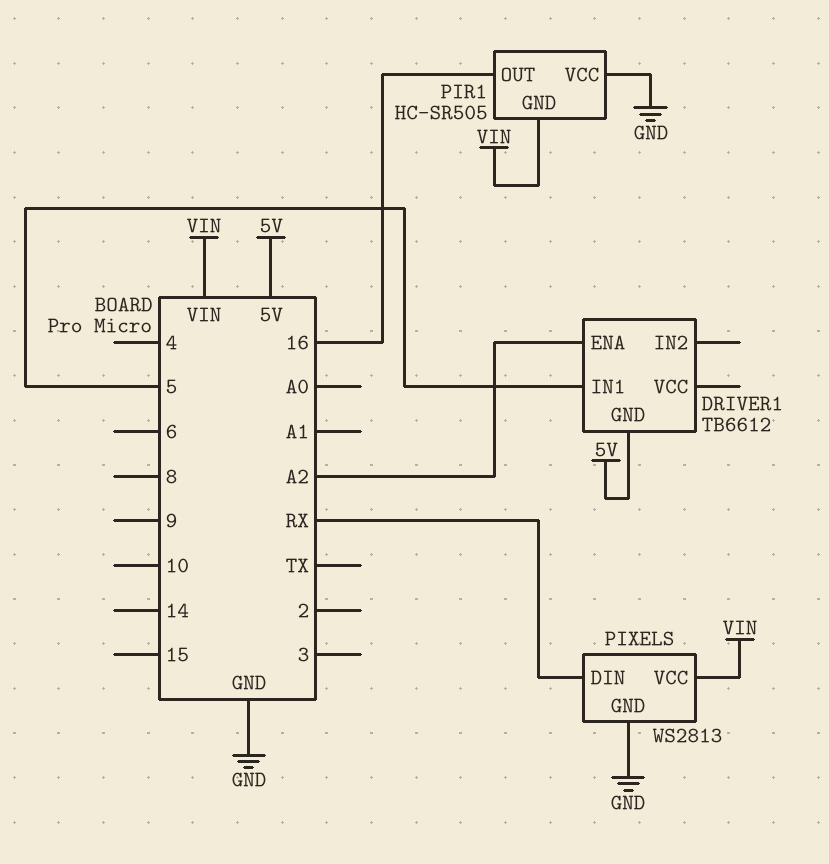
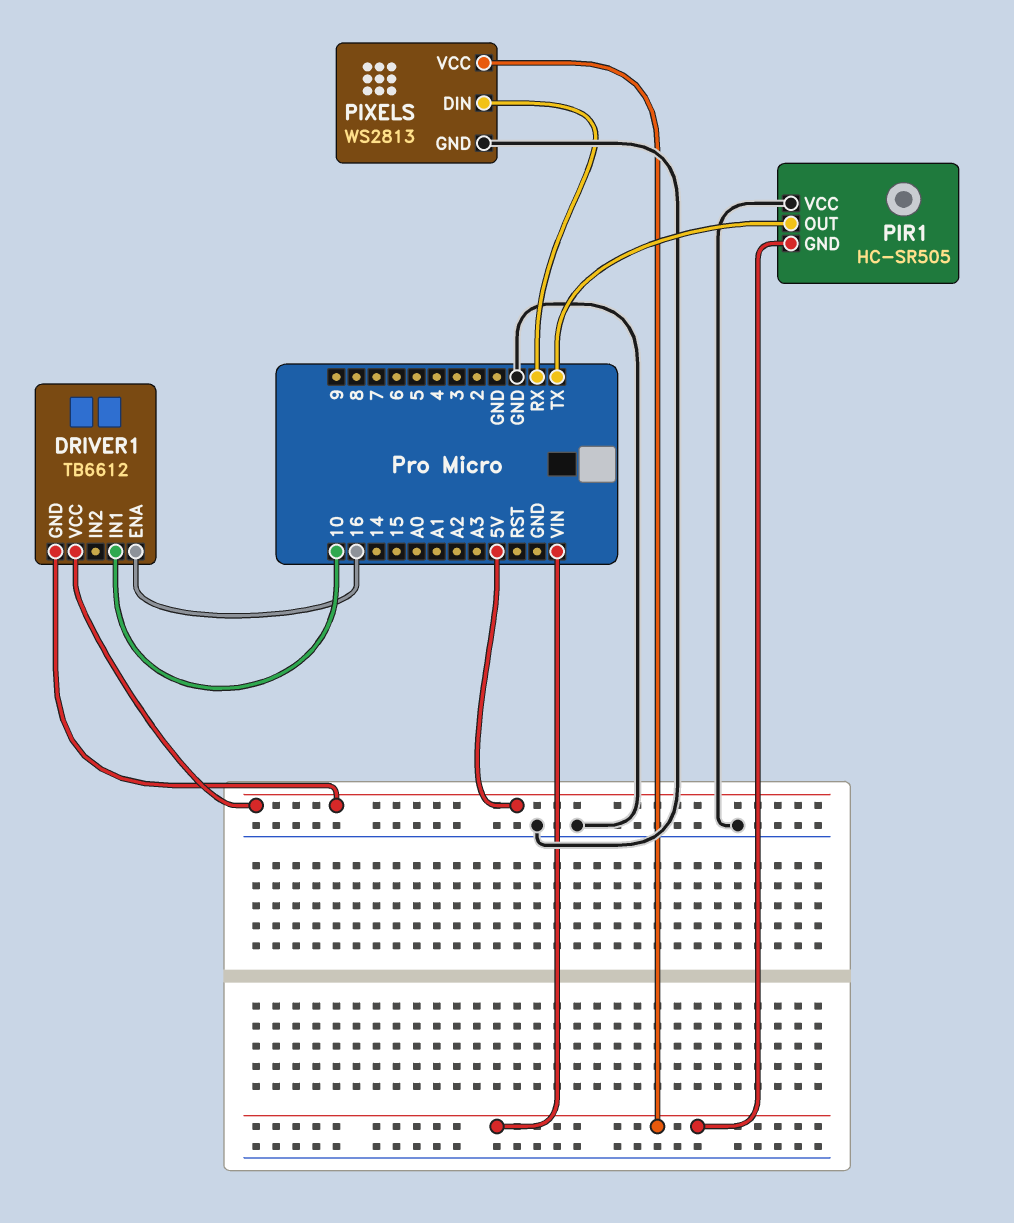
DRIVER1 pin ENA: A2 -> 16
DRIVER1 pin IN1: 5 -> 10
DRIVER1 pin VCC: none -> 5V
PIR1 pin OUT: 16 -> TX

